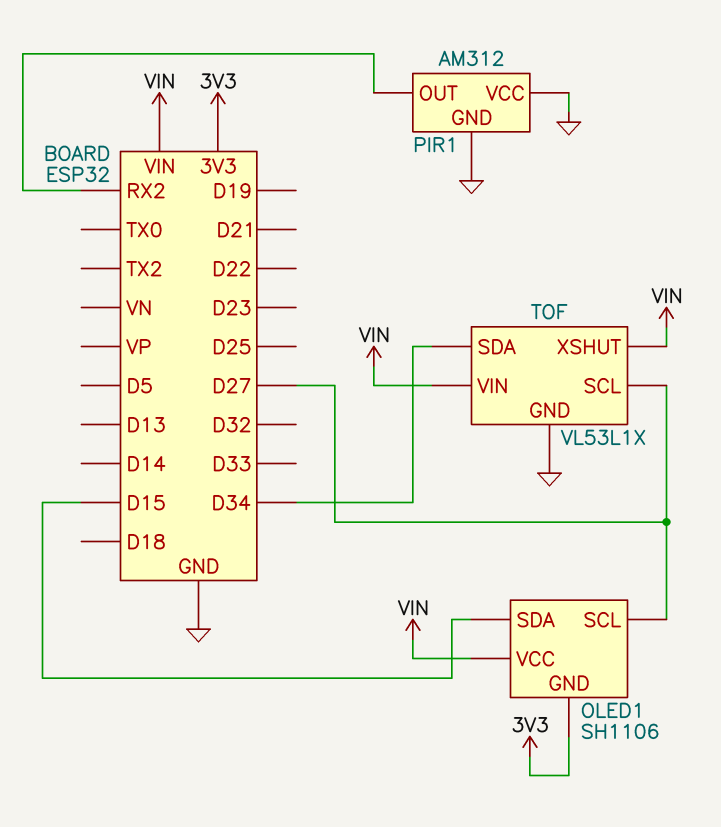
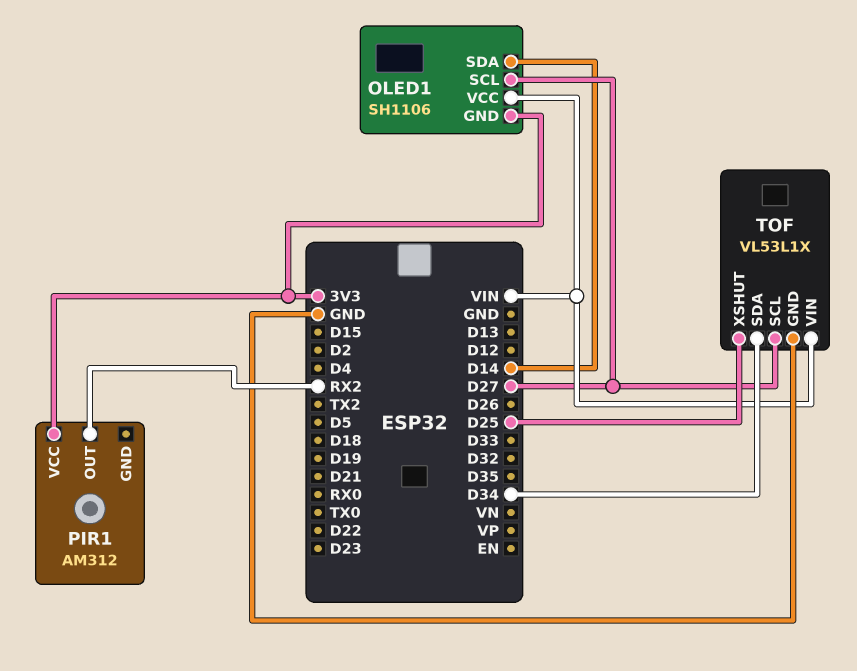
OLED1 pin SDA: D15 -> D14
PIR1 pin GND: GND -> none
PIR1 pin VCC: GND -> 3V3
TOF pin XSHUT: VIN -> D25

